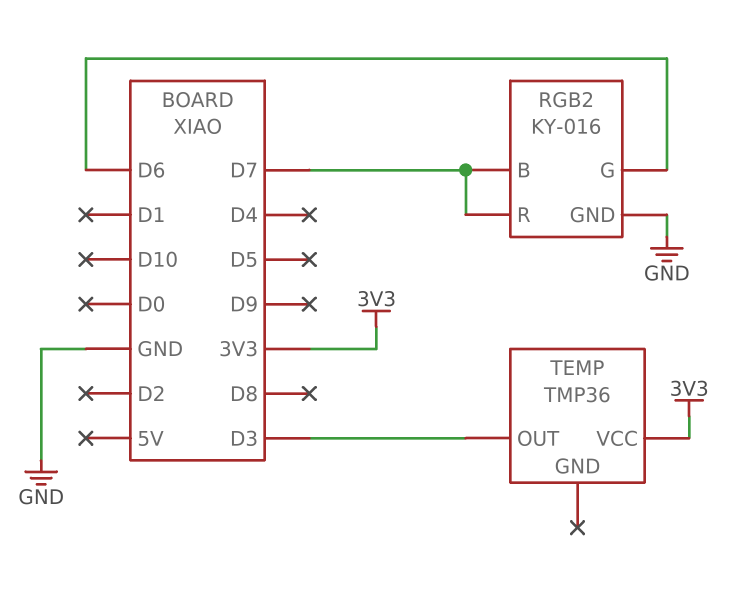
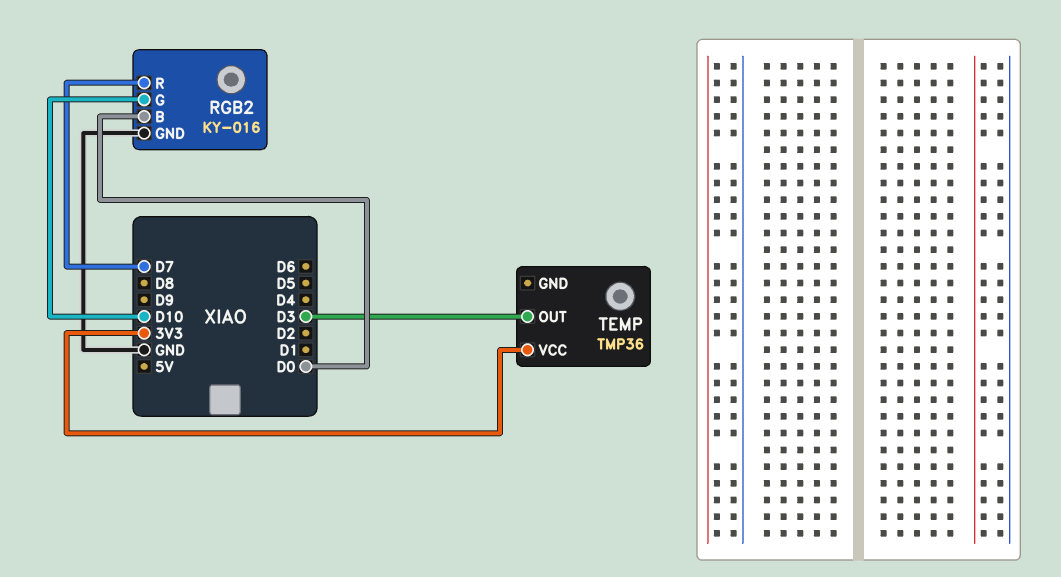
RGB2 pin B: D7 -> D0
RGB2 pin G: D6 -> D10

